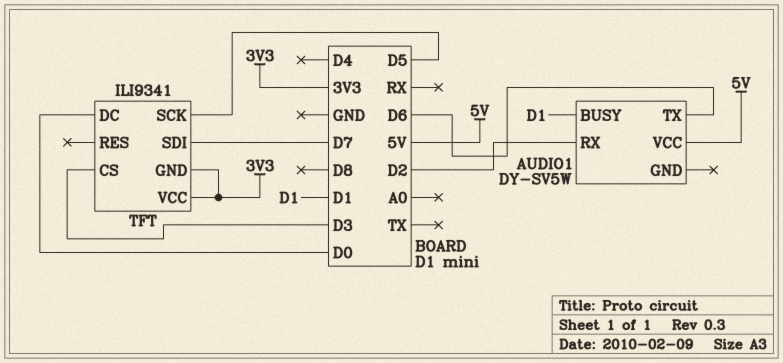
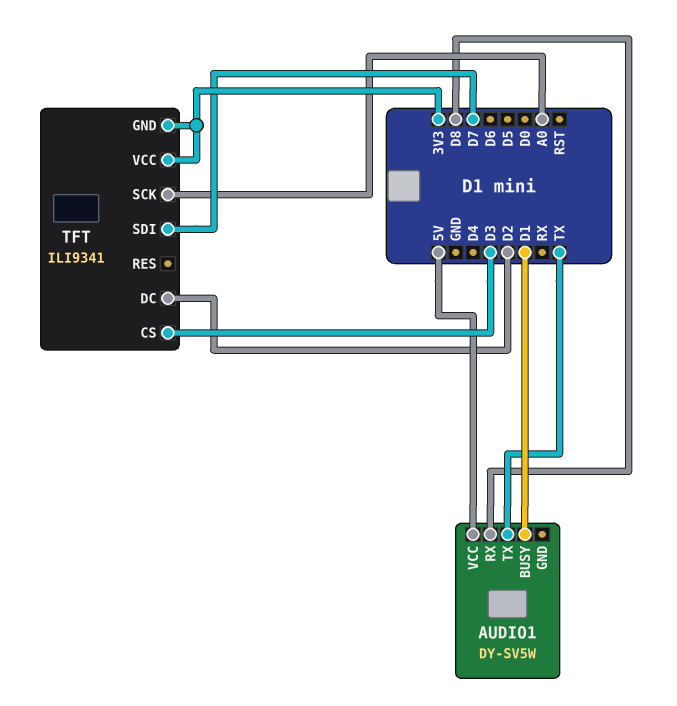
AUDIO1 pin RX: D2 -> D8
AUDIO1 pin TX: D6 -> TX
TFT pin DC: D0 -> D2
TFT pin SCK: D5 -> A0

